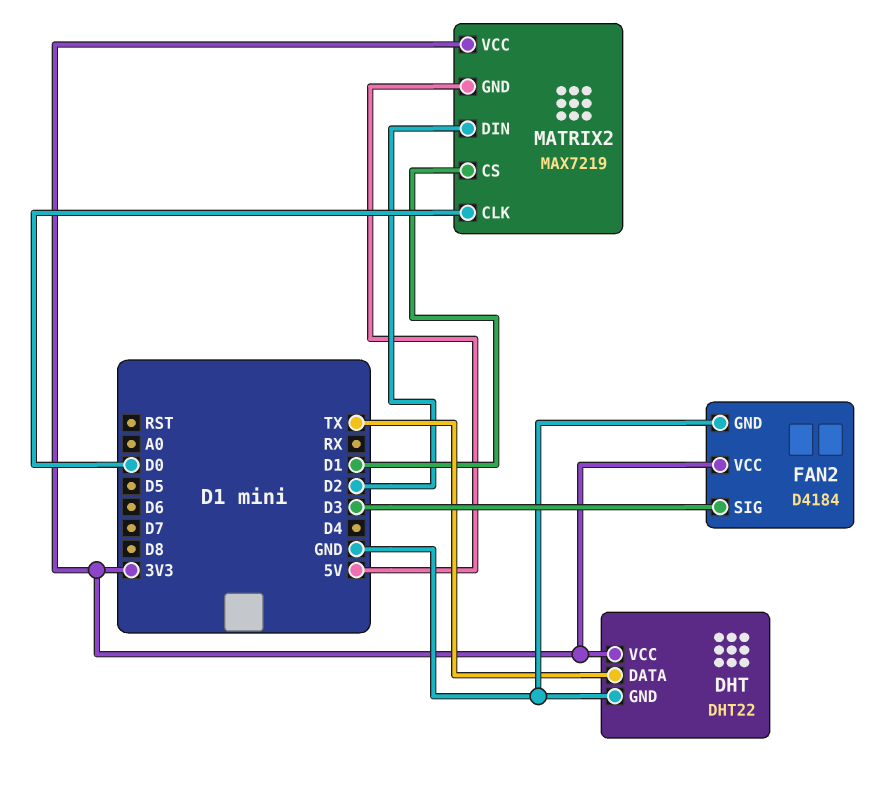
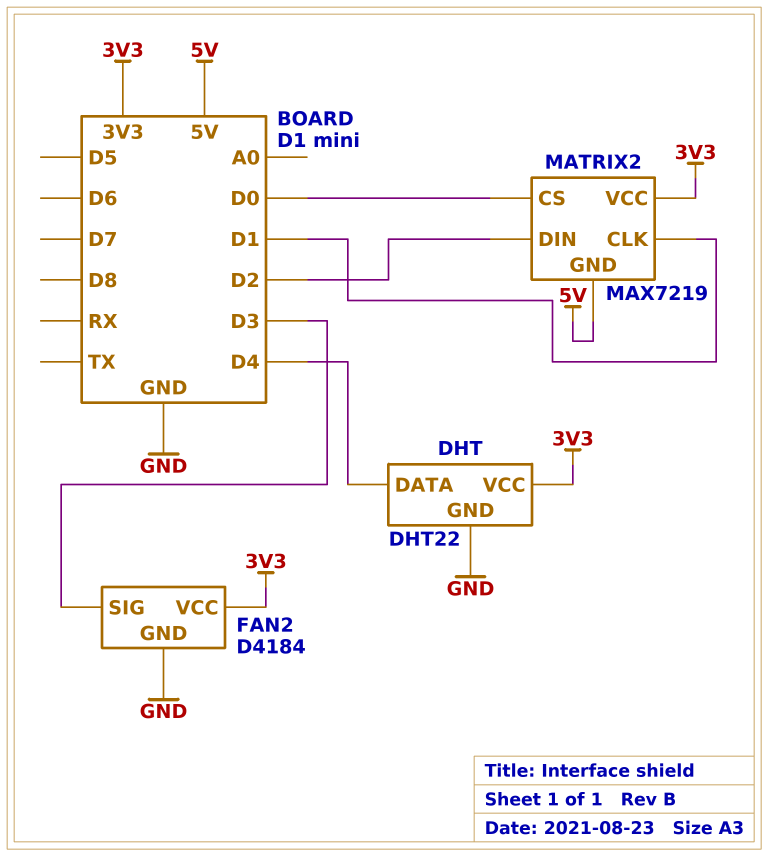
DHT pin DATA: TX -> D4
MATRIX2 pin CLK: D0 -> D1
MATRIX2 pin CS: D1 -> D0

